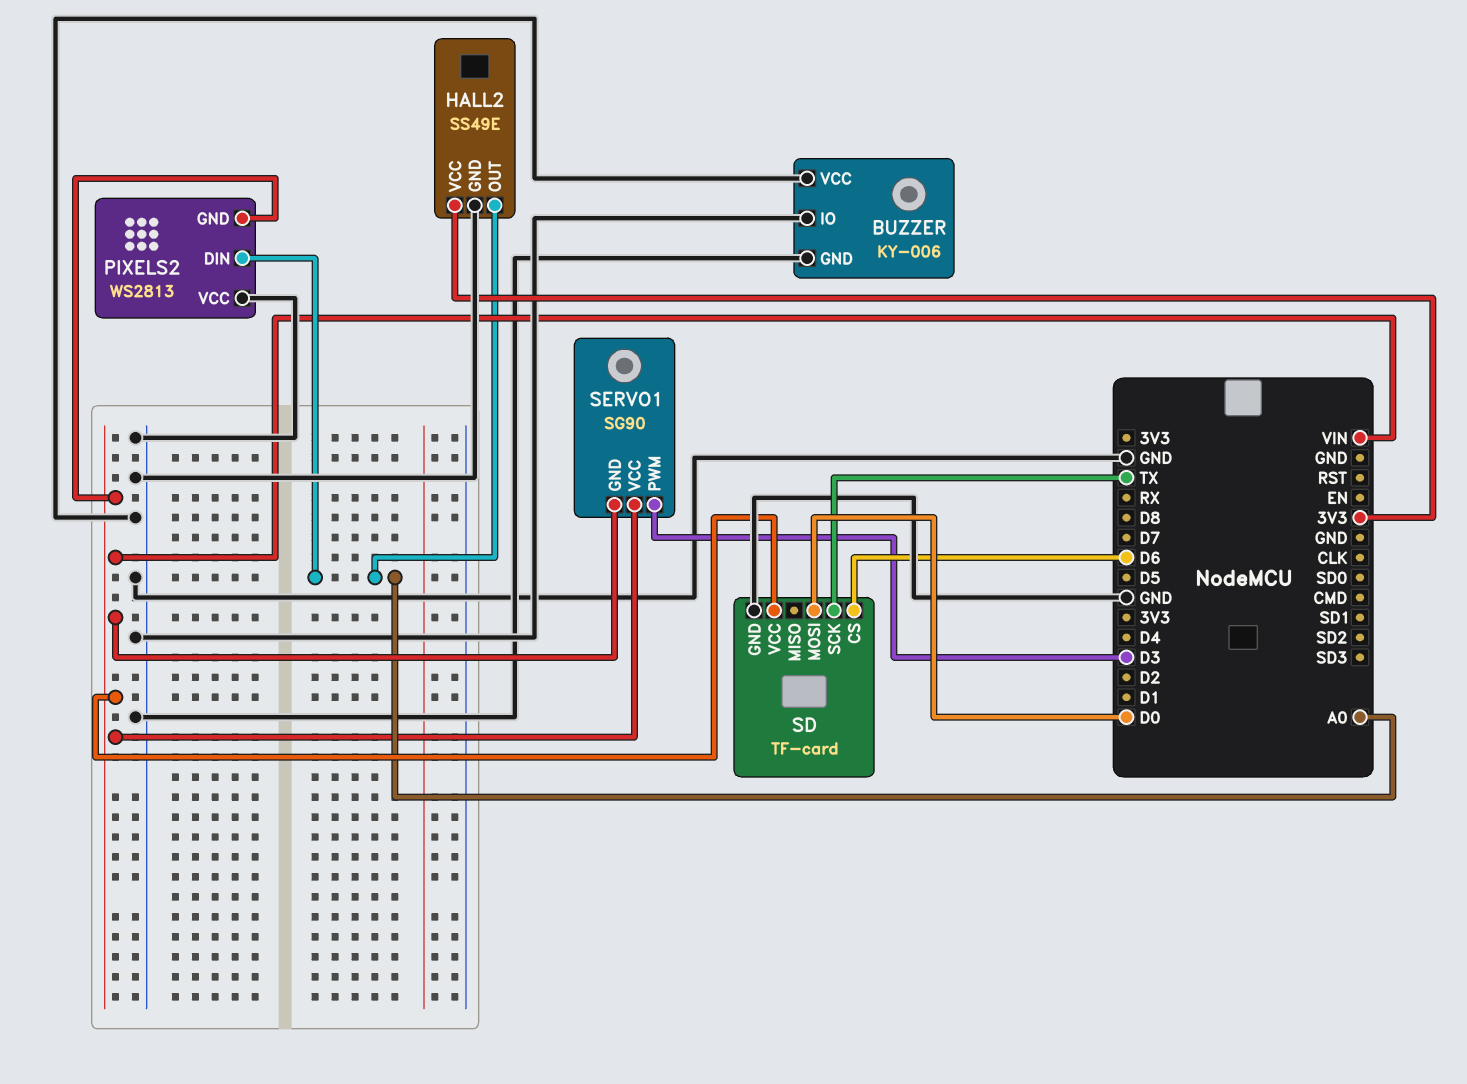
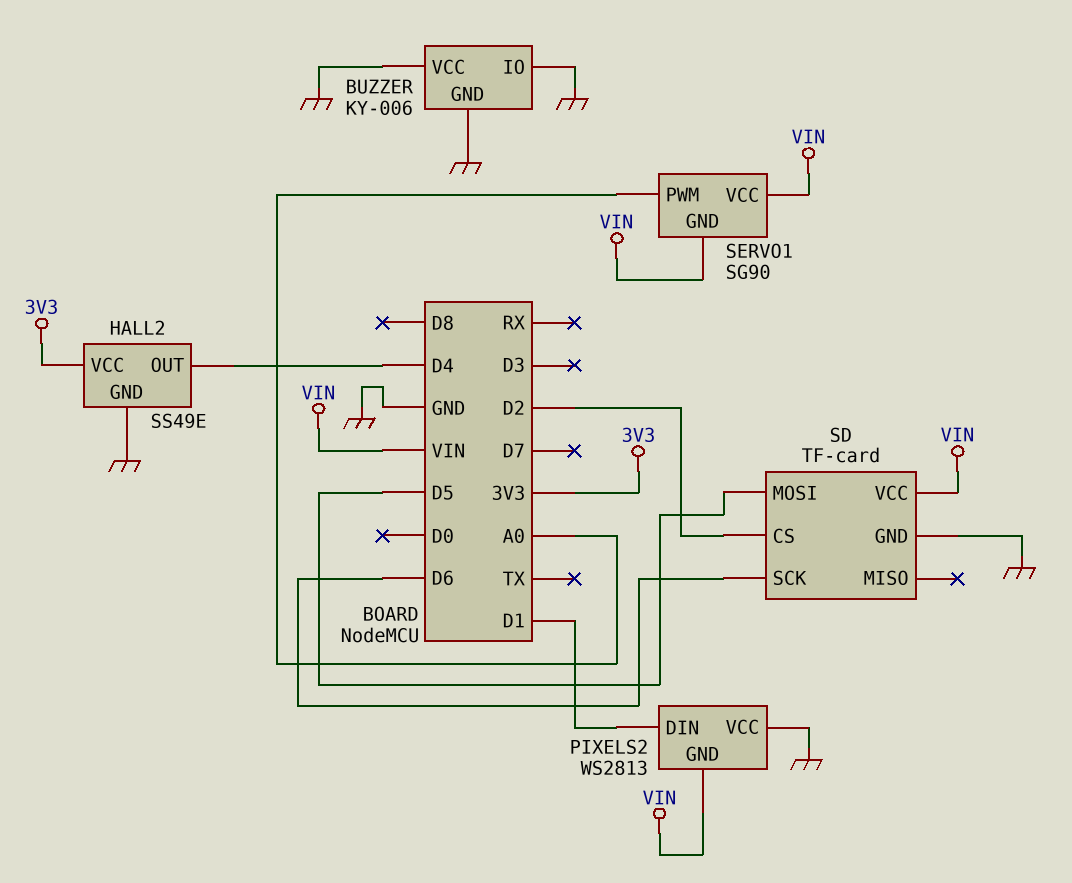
HALL2 pin OUT: A0 -> D4
PIXELS2 pin DIN: A0 -> D1
SD pin CS: D6 -> D2
SD pin MOSI: D0 -> D5
SD pin SCK: TX -> D6
SERVO1 pin PWM: D3 -> A0

